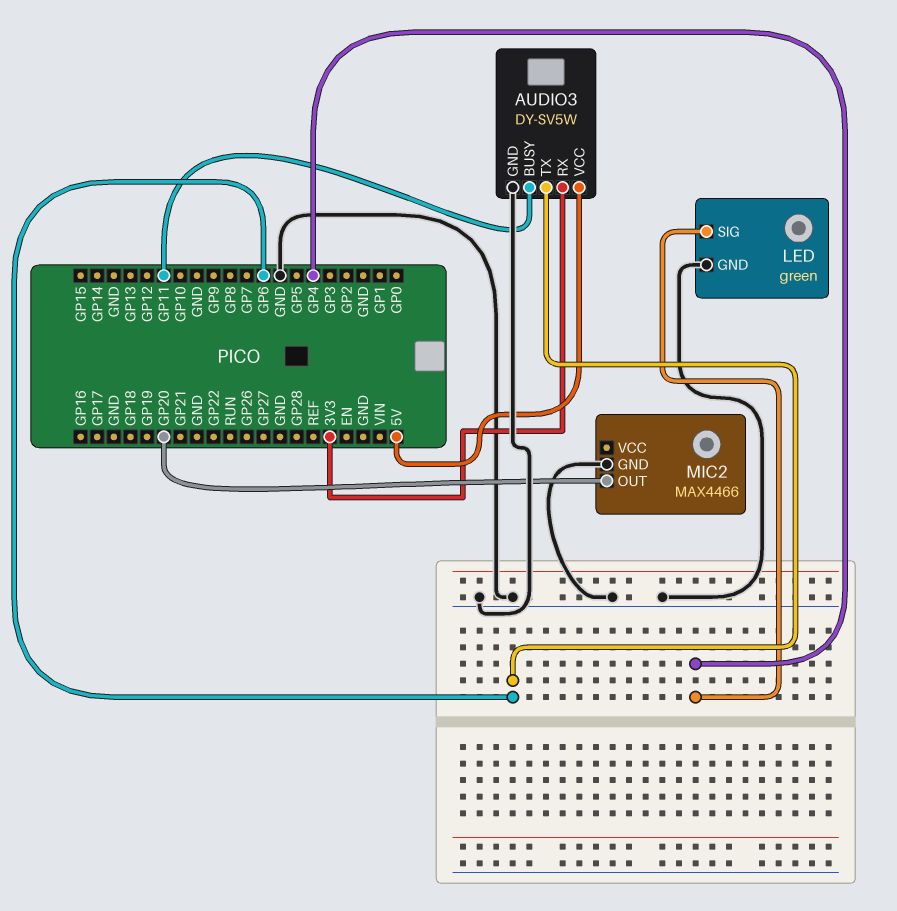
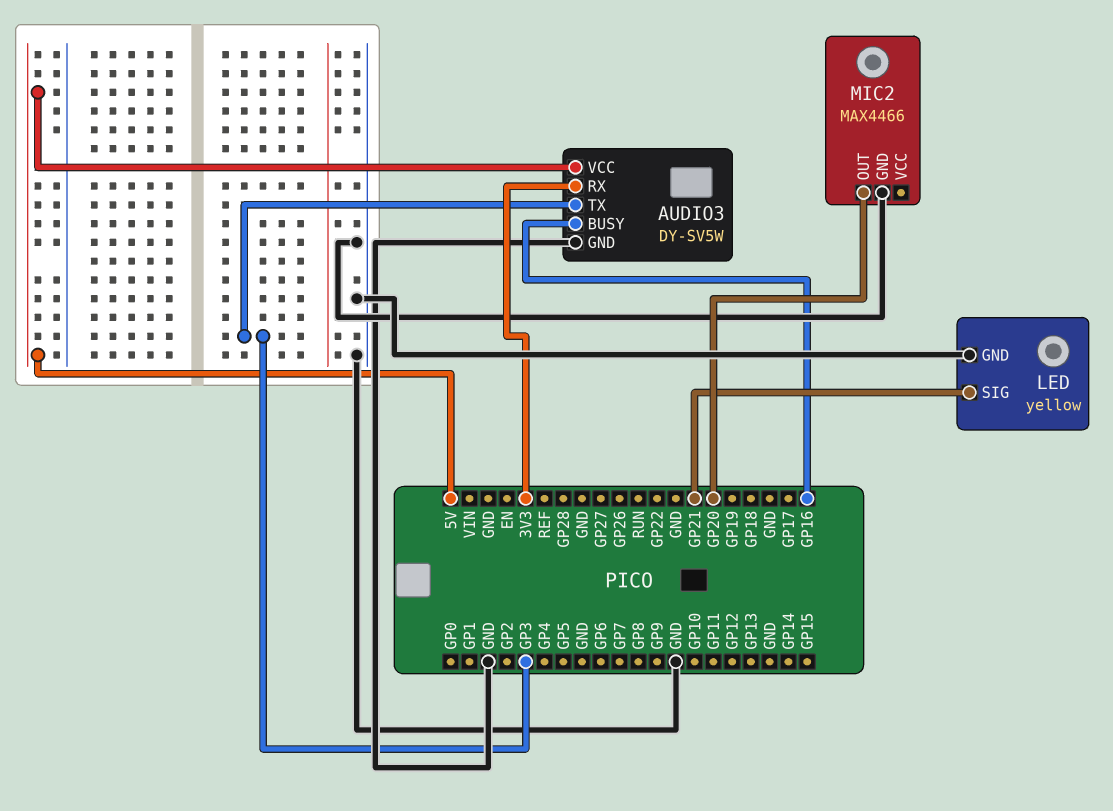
AUDIO3 pin BUSY: GP11 -> GP16
AUDIO3 pin TX: GP6 -> GP3
LED: green -> yellow
LED pin SIG: GP4 -> GP21

